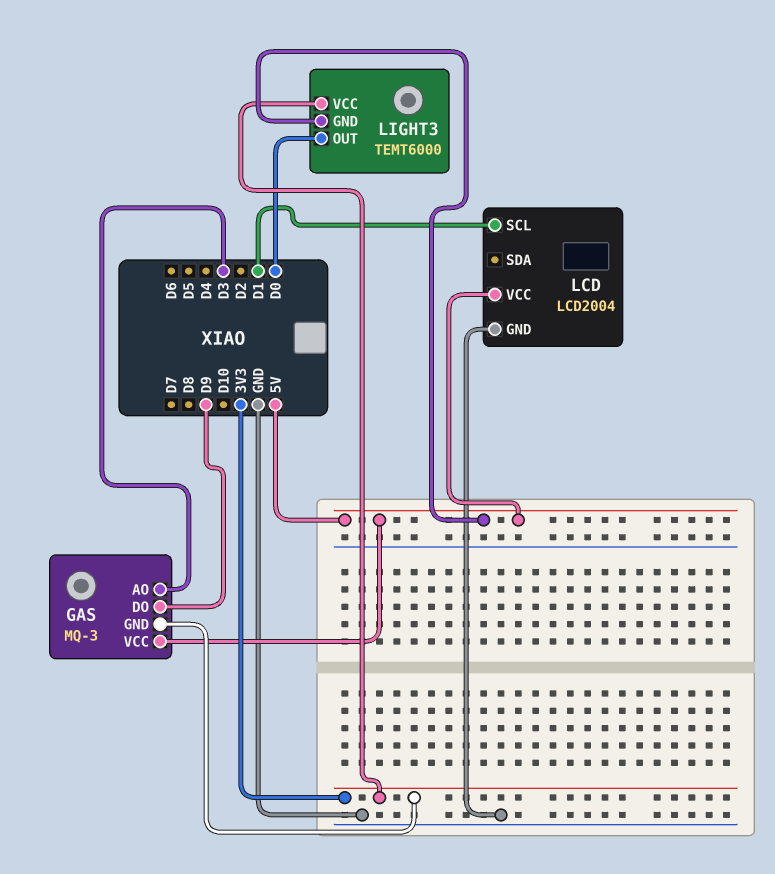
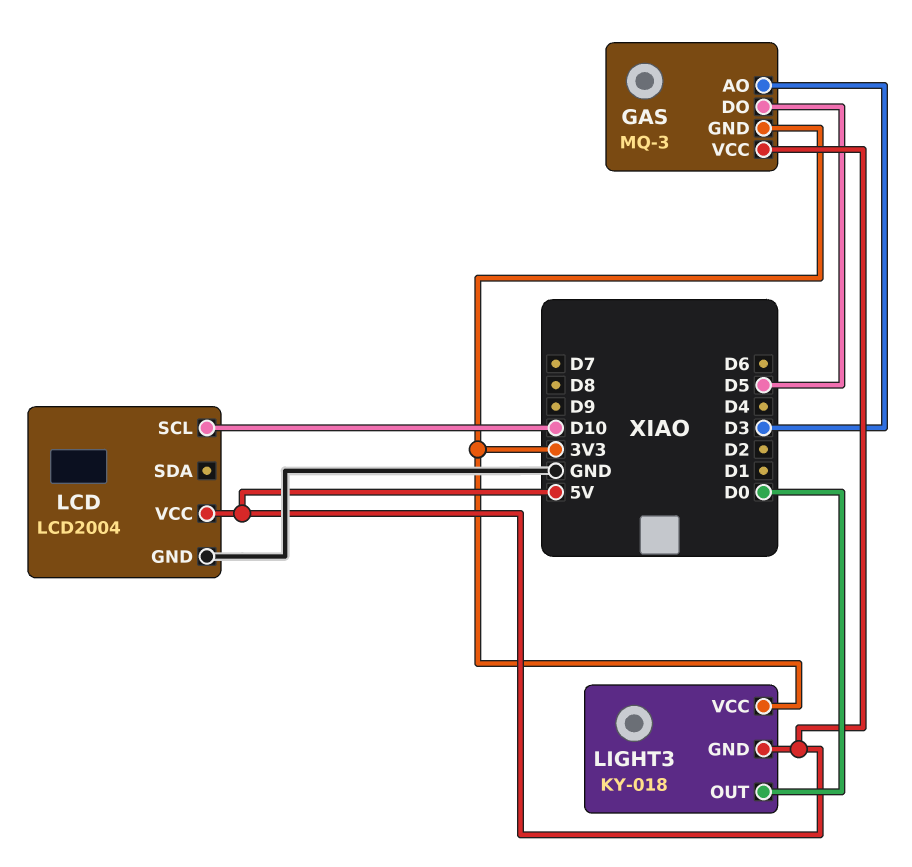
GAS pin DO: D9 -> D5
LCD pin SCL: D1 -> D10
LIGHT3: TEMT6000 -> KY-018

